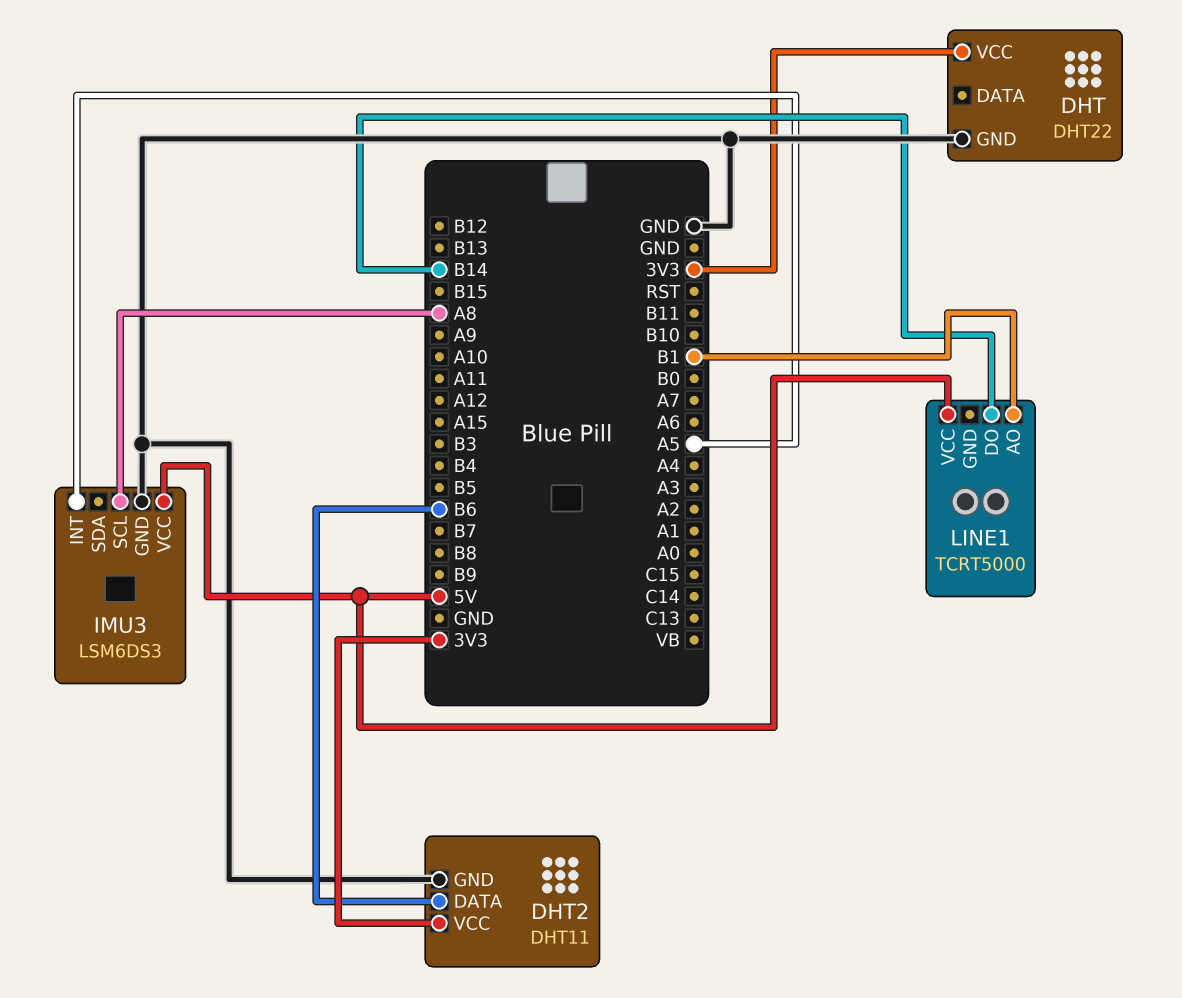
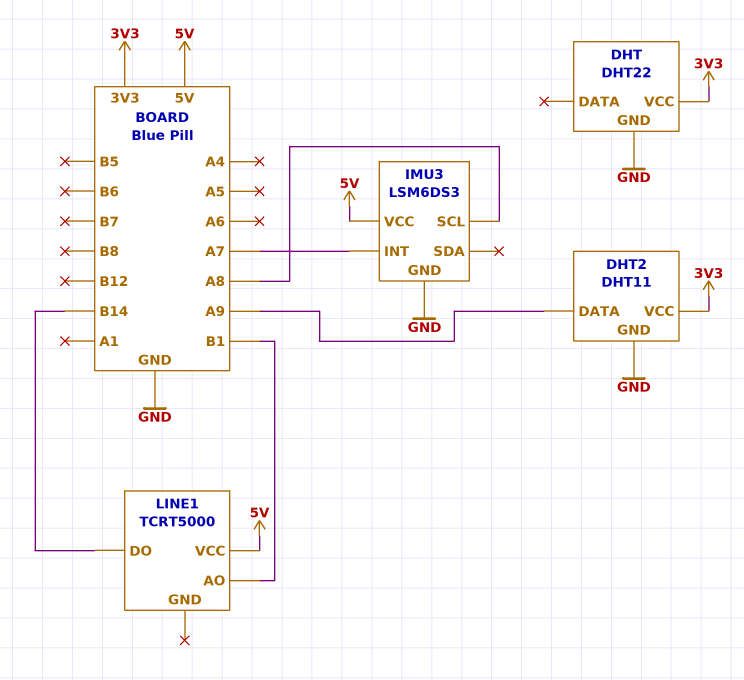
DHT2 pin DATA: B6 -> A9
IMU3 pin INT: A5 -> A7

